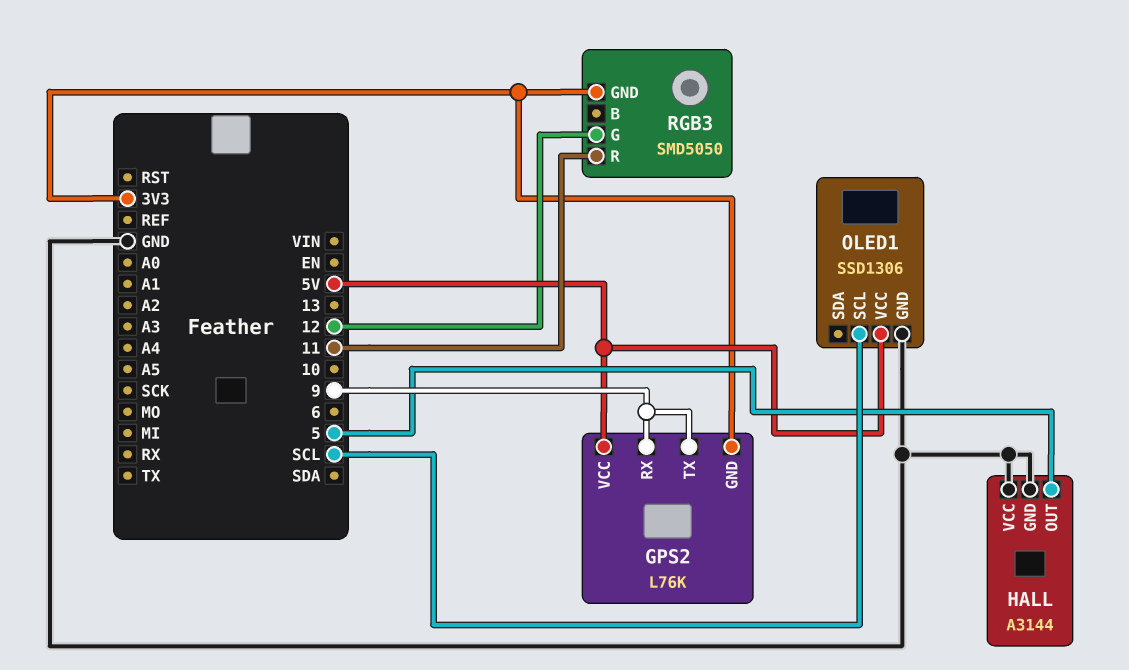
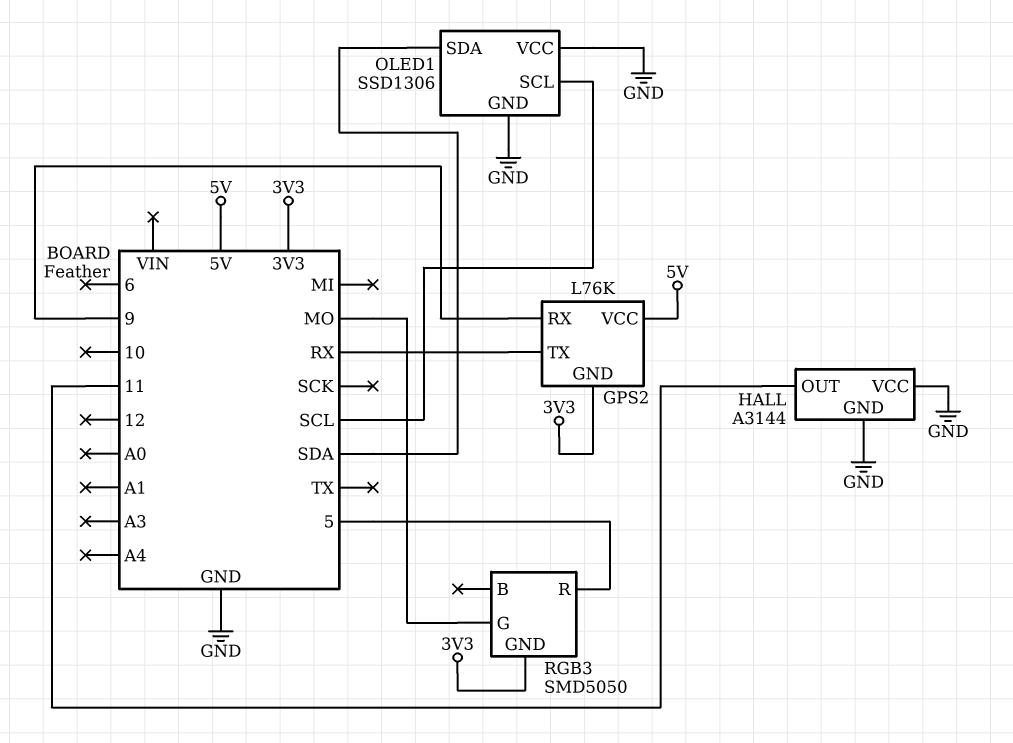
GPS2 pin TX: 9 -> RX
HALL pin OUT: 5 -> 11
OLED1 pin SDA: none -> SDA
OLED1 pin VCC: 5V -> GND
RGB3 pin G: 12 -> MO
RGB3 pin R: 11 -> 5

